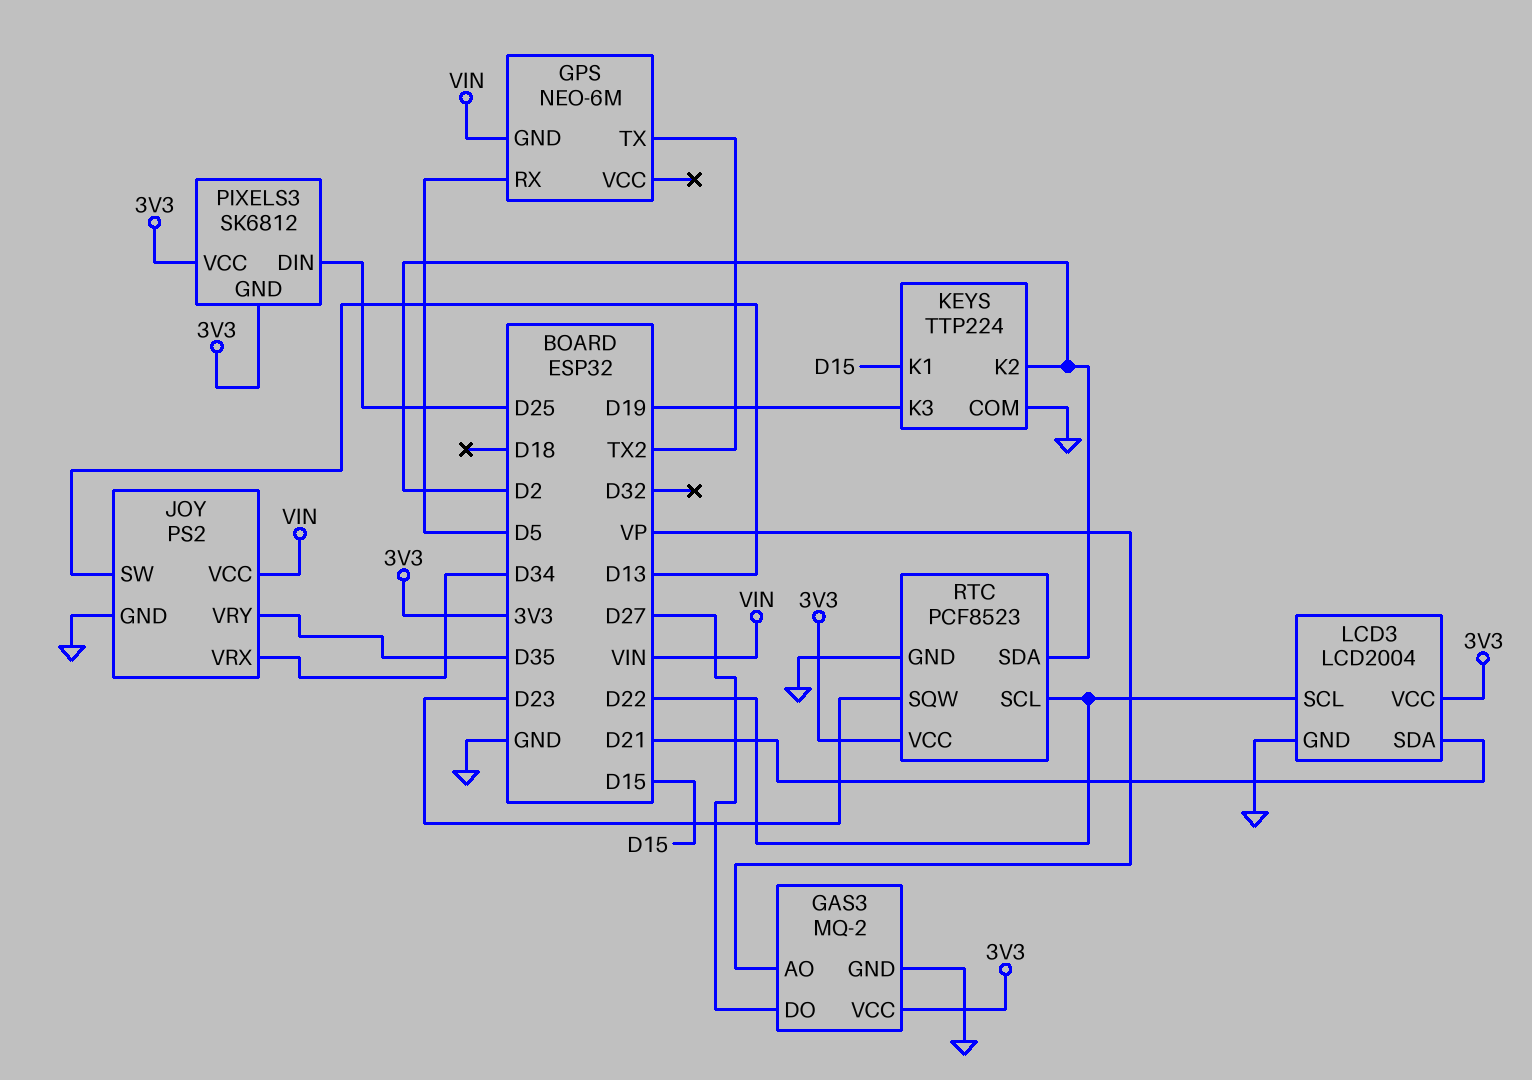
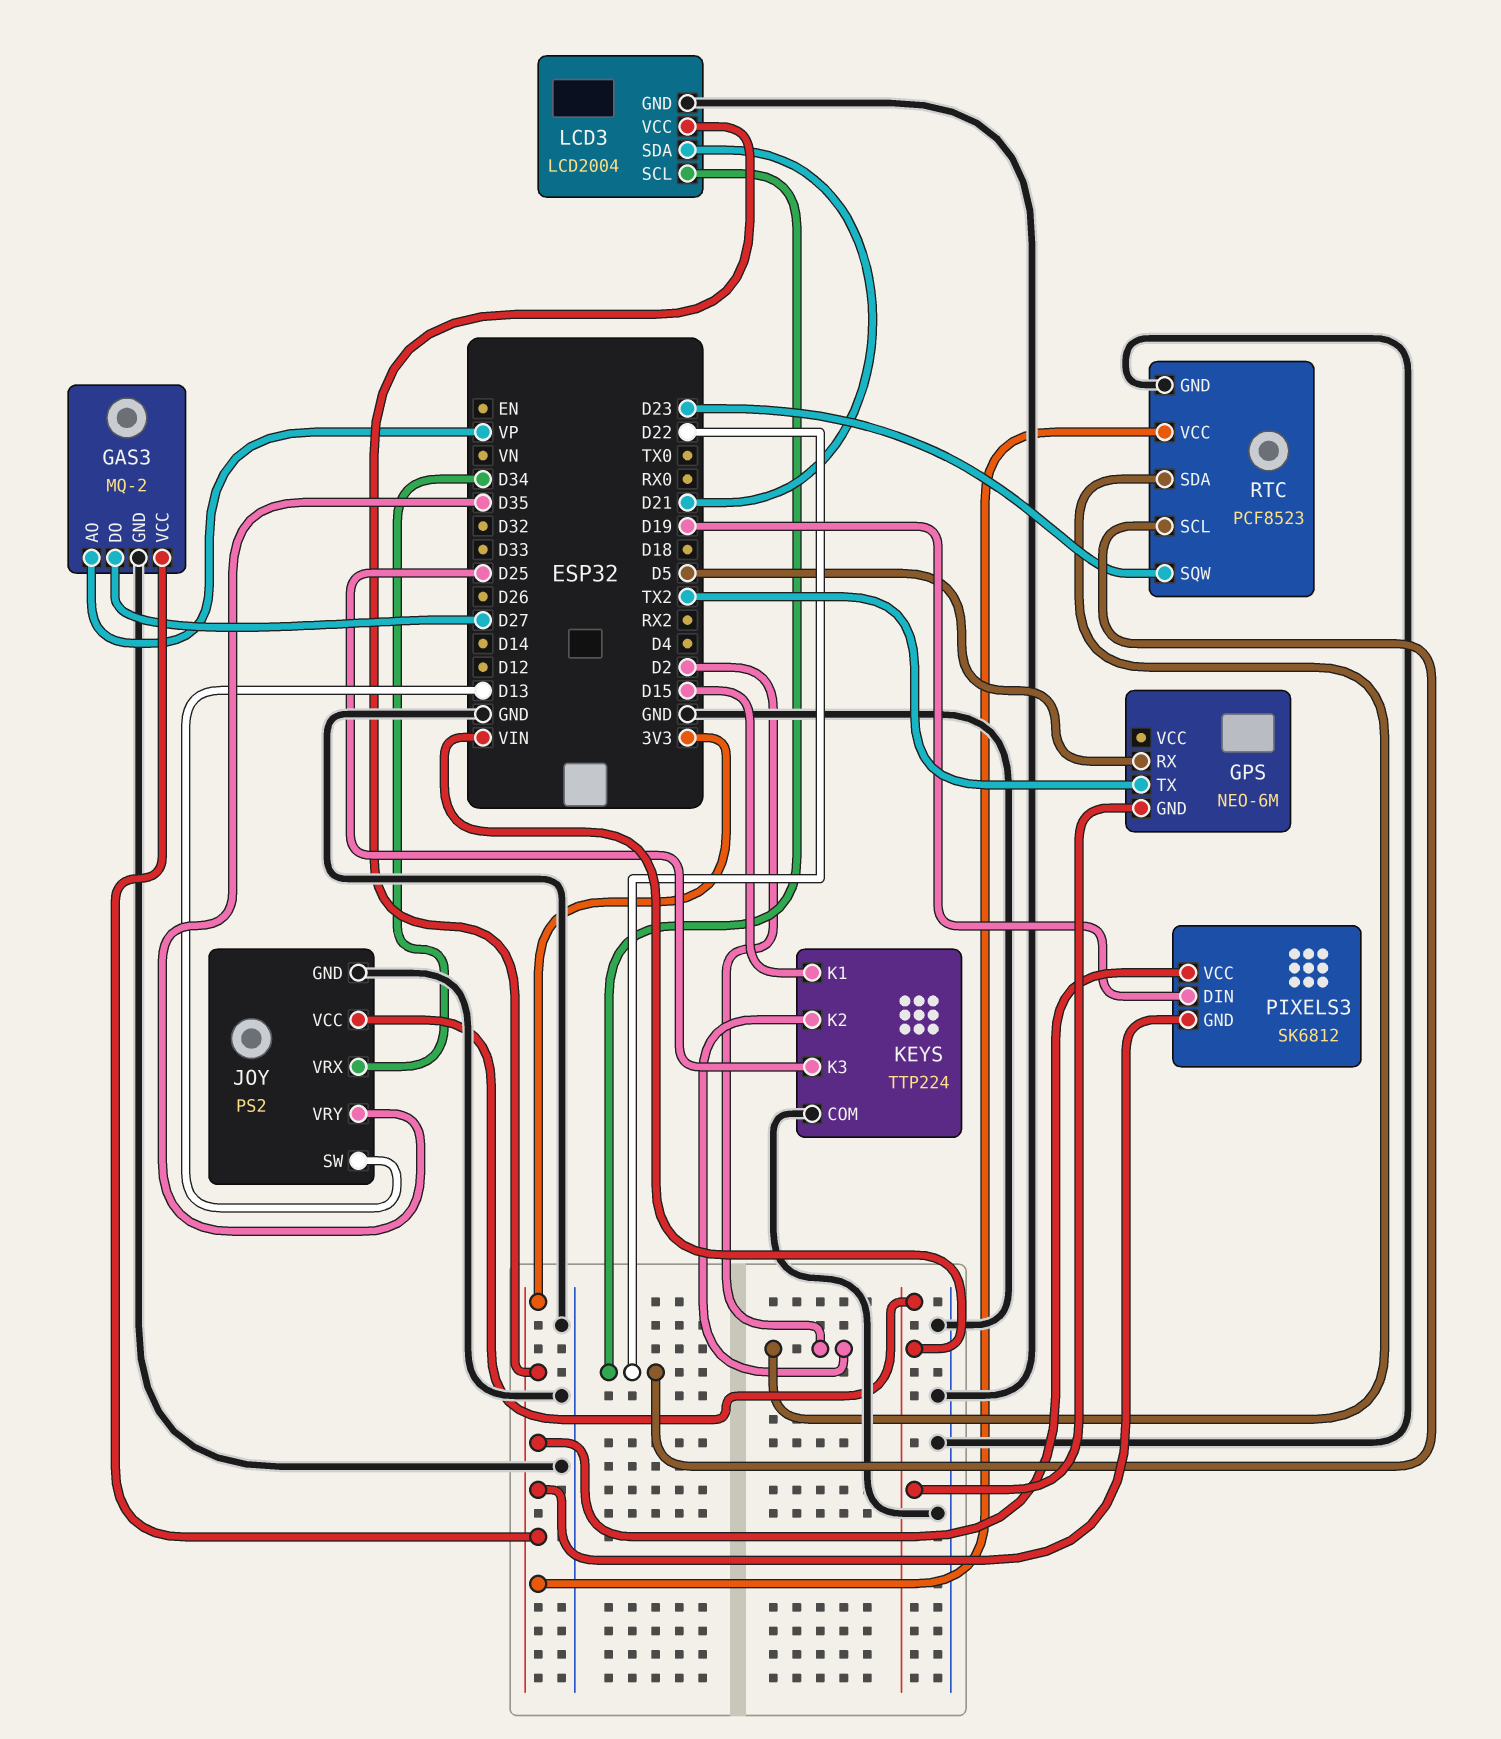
KEYS pin K3: D19 -> D25
PIXELS3 pin DIN: D25 -> D19

